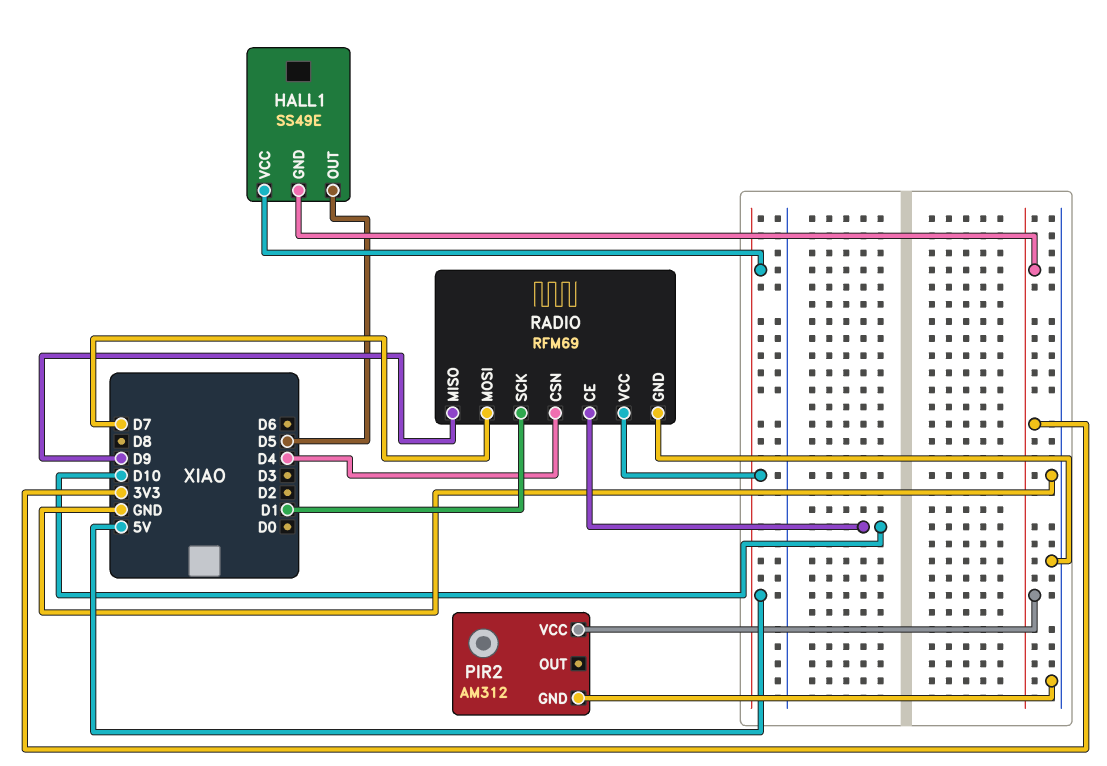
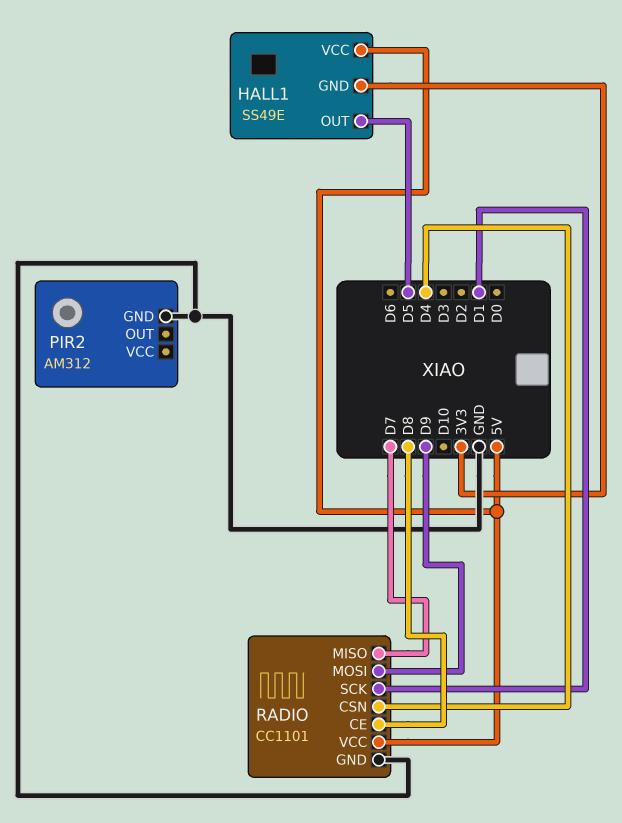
PIR2 pin VCC: 3V3 -> none
RADIO: RFM69 -> CC1101
RADIO pin CE: D10 -> D8
RADIO pin MISO: D9 -> D7
RADIO pin MOSI: D7 -> D9

